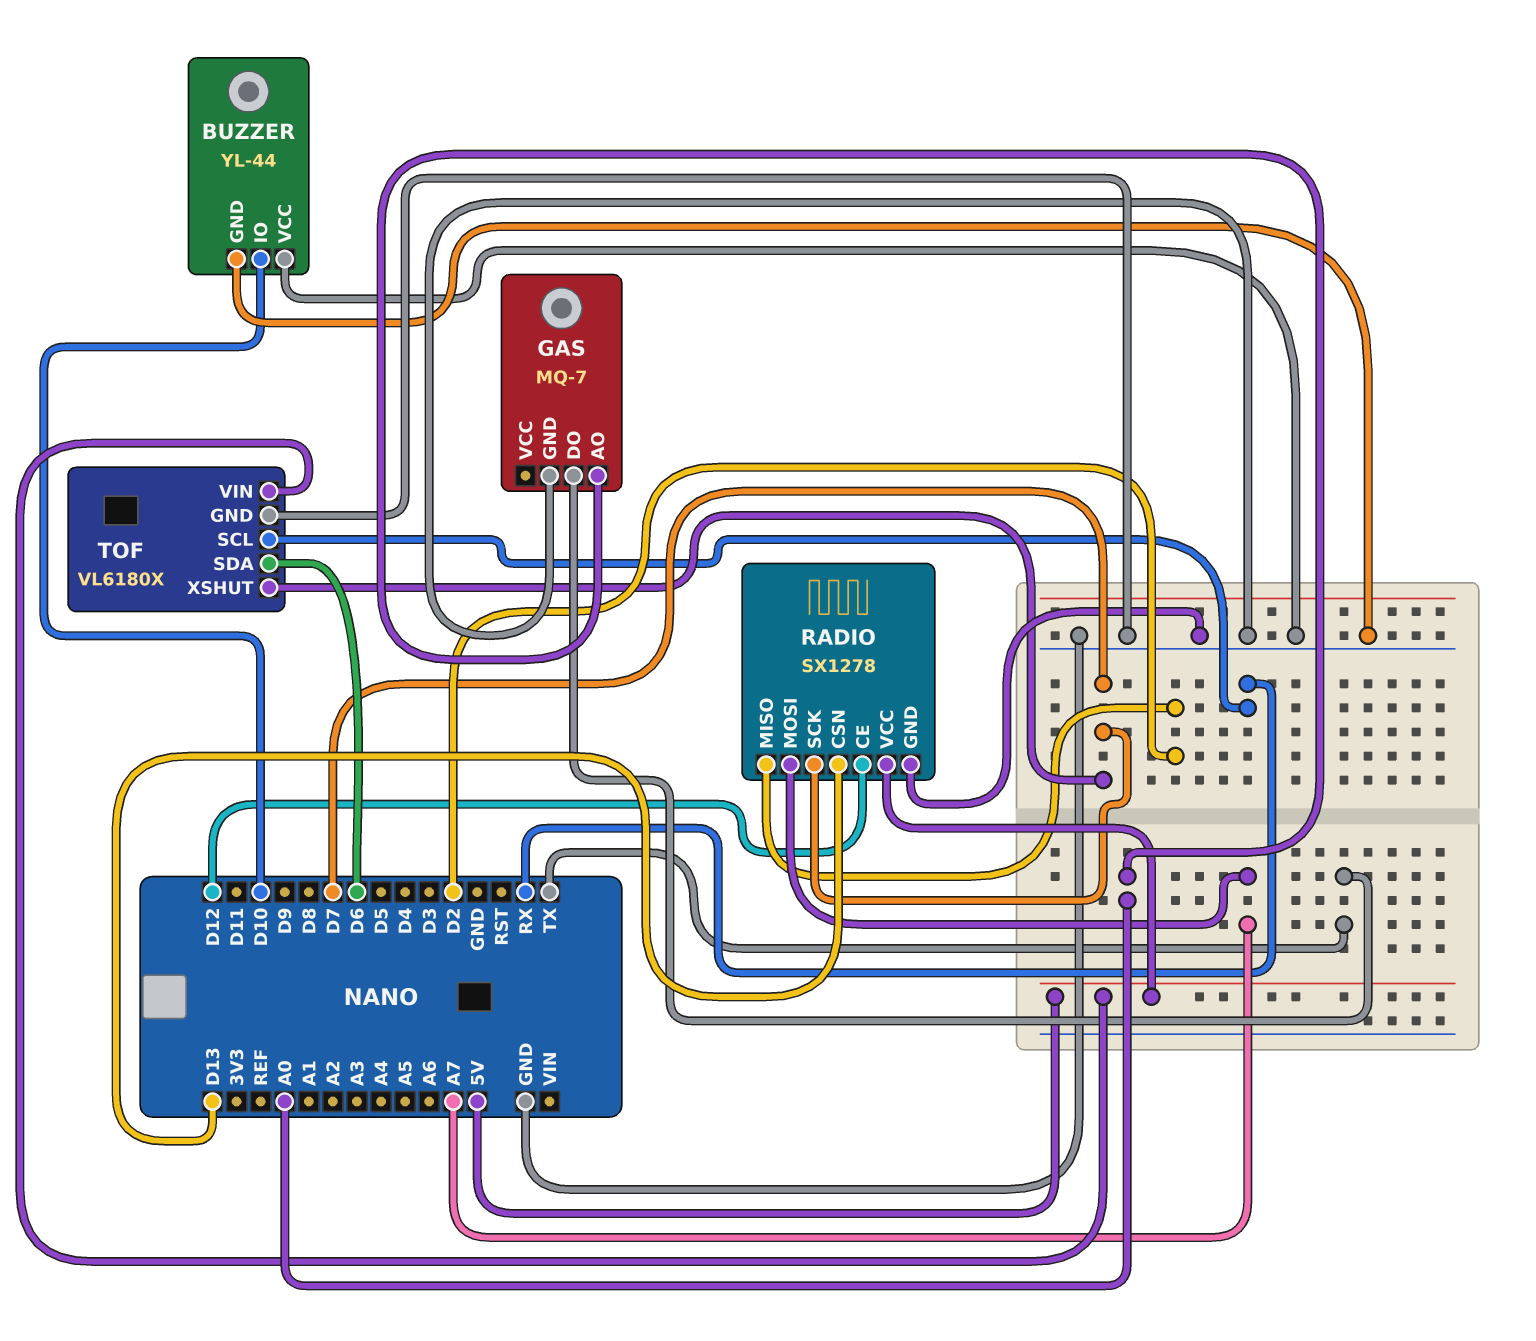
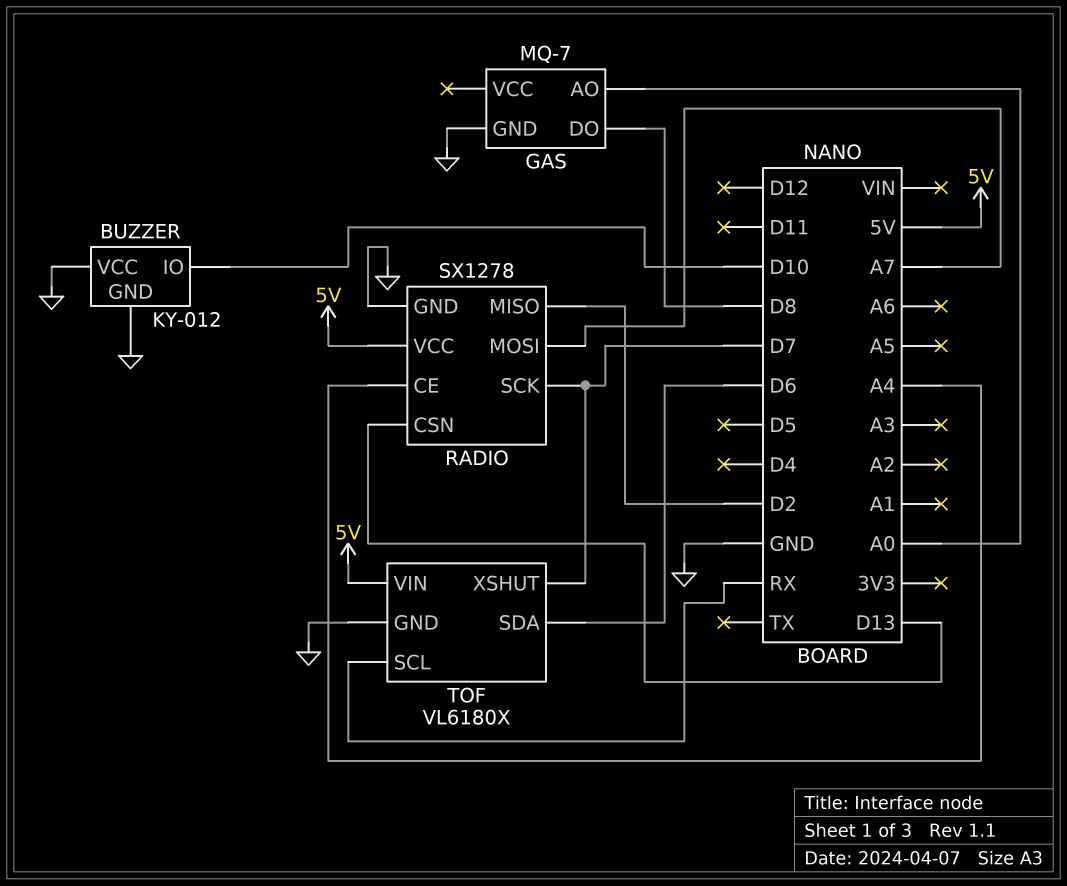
BUZZER: YL-44 -> KY-012
GAS pin DO: TX -> D8
RADIO pin CE: D12 -> A4

